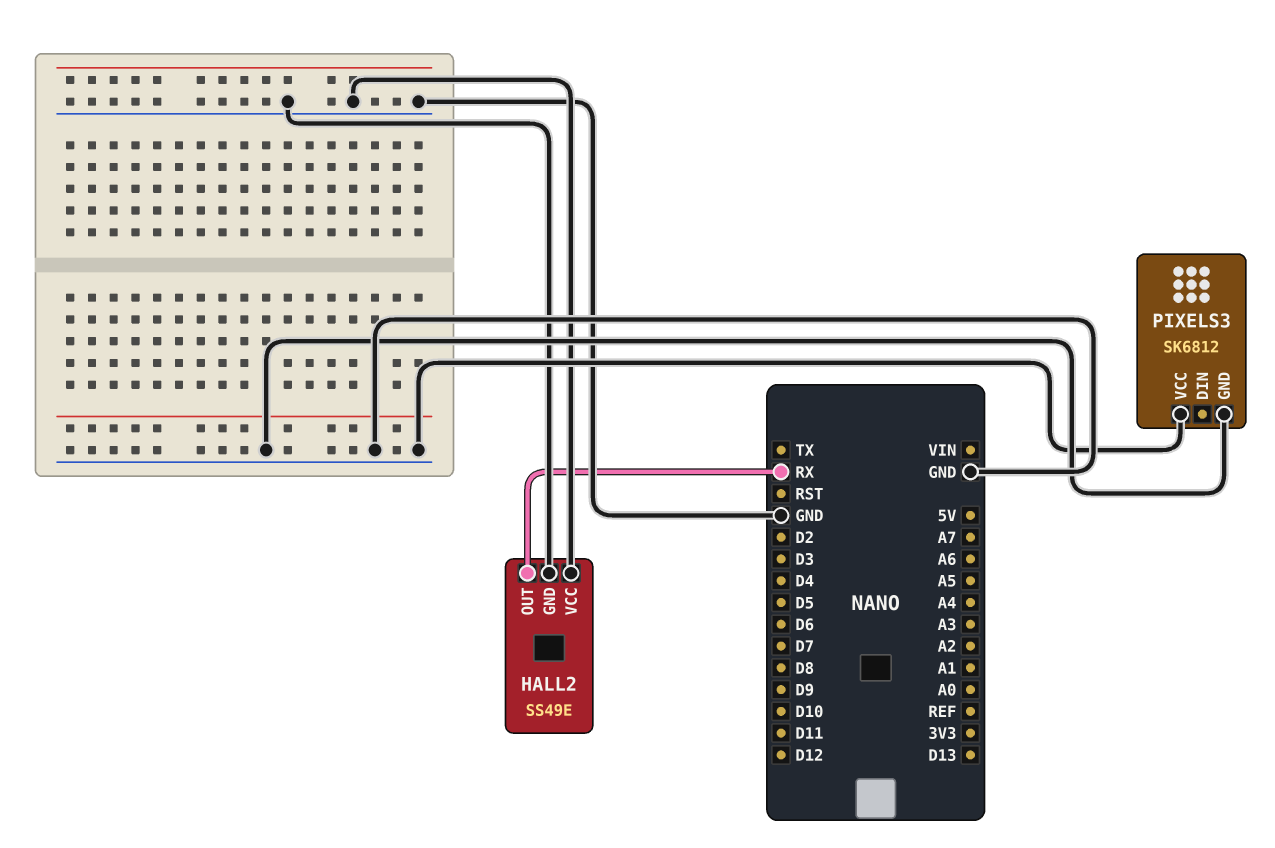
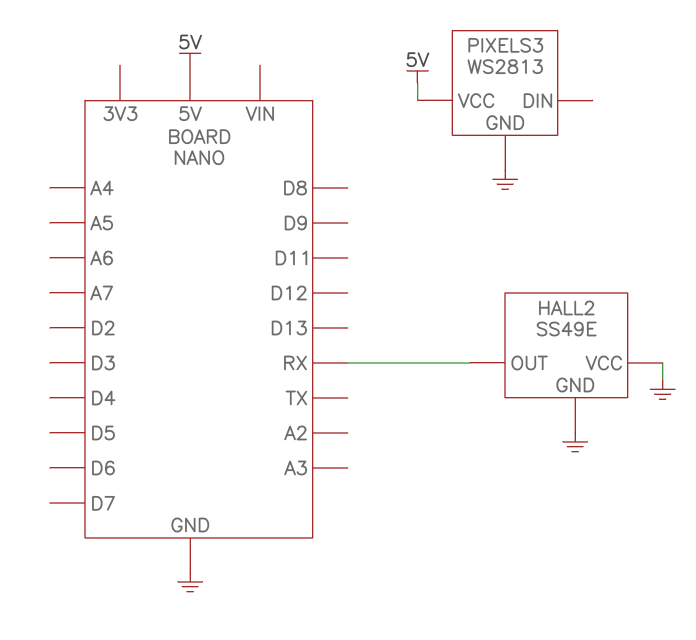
PIXELS3: SK6812 -> WS2813
PIXELS3 pin VCC: GND -> 5V

